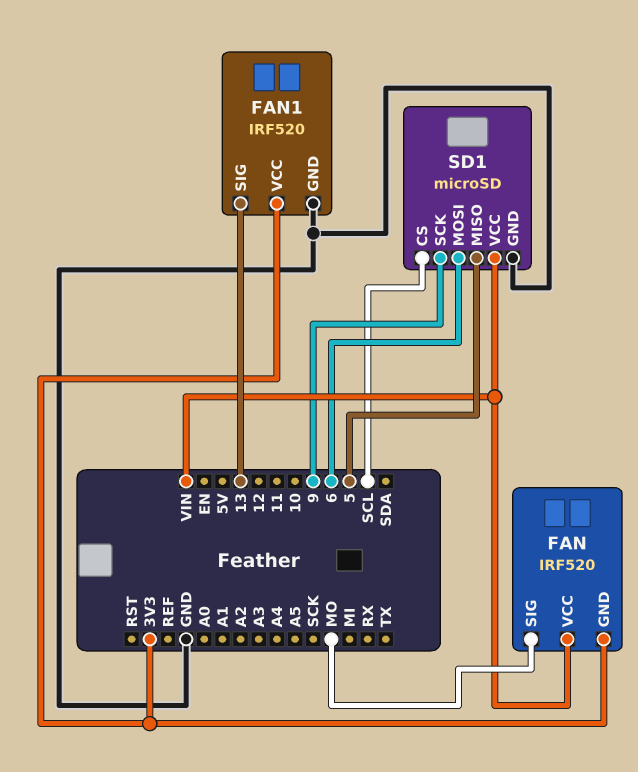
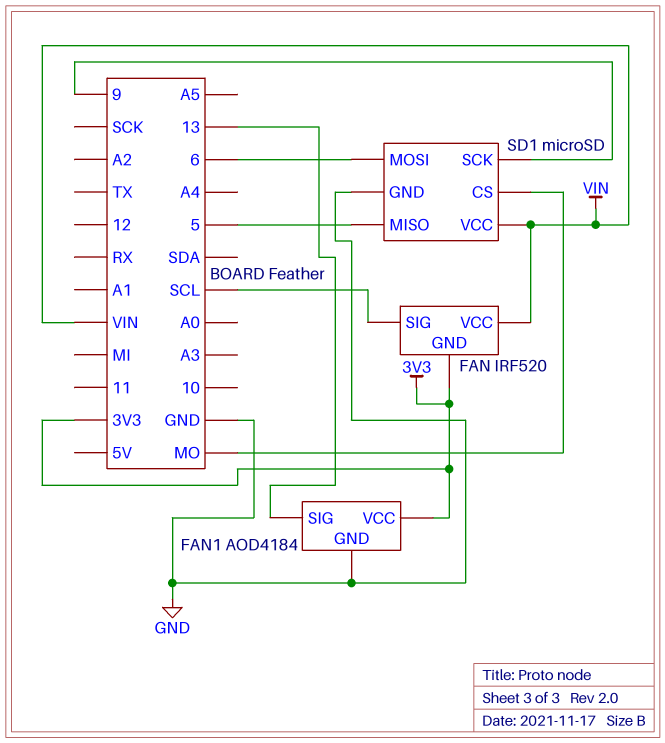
FAN pin SIG: MO -> SCL
FAN1: IRF520 -> AOD4184
SD1 pin CS: SCL -> MO

